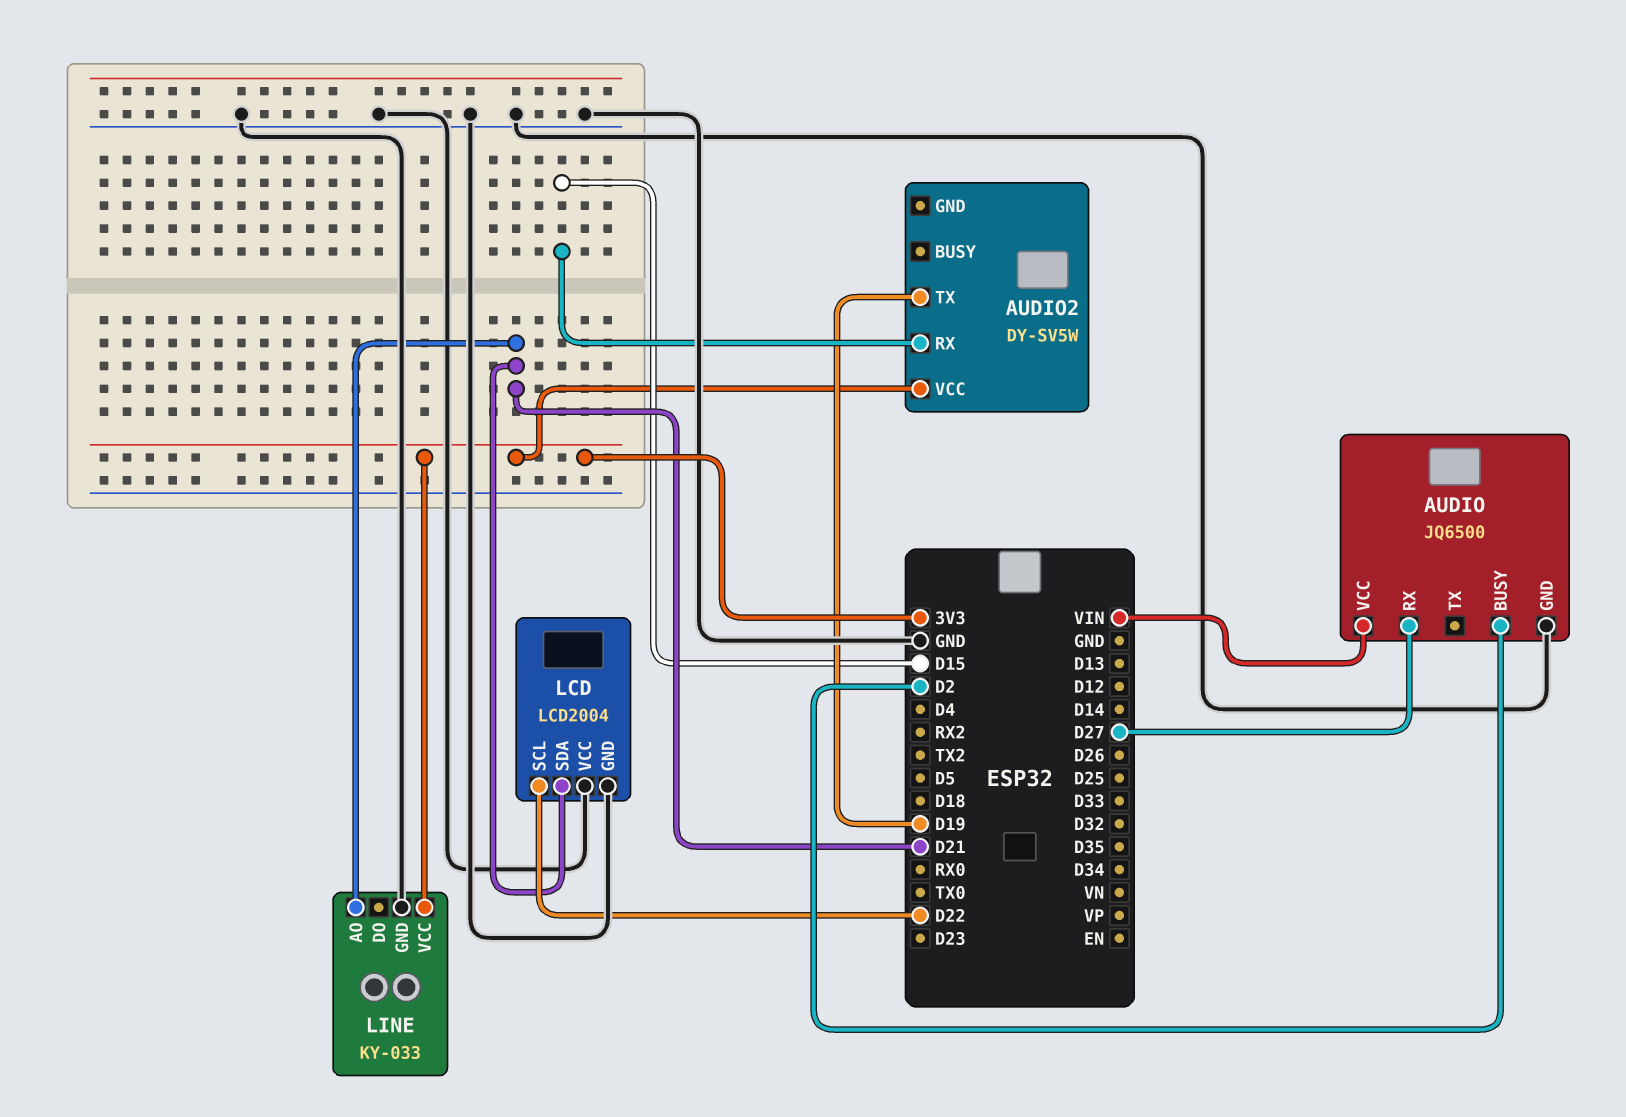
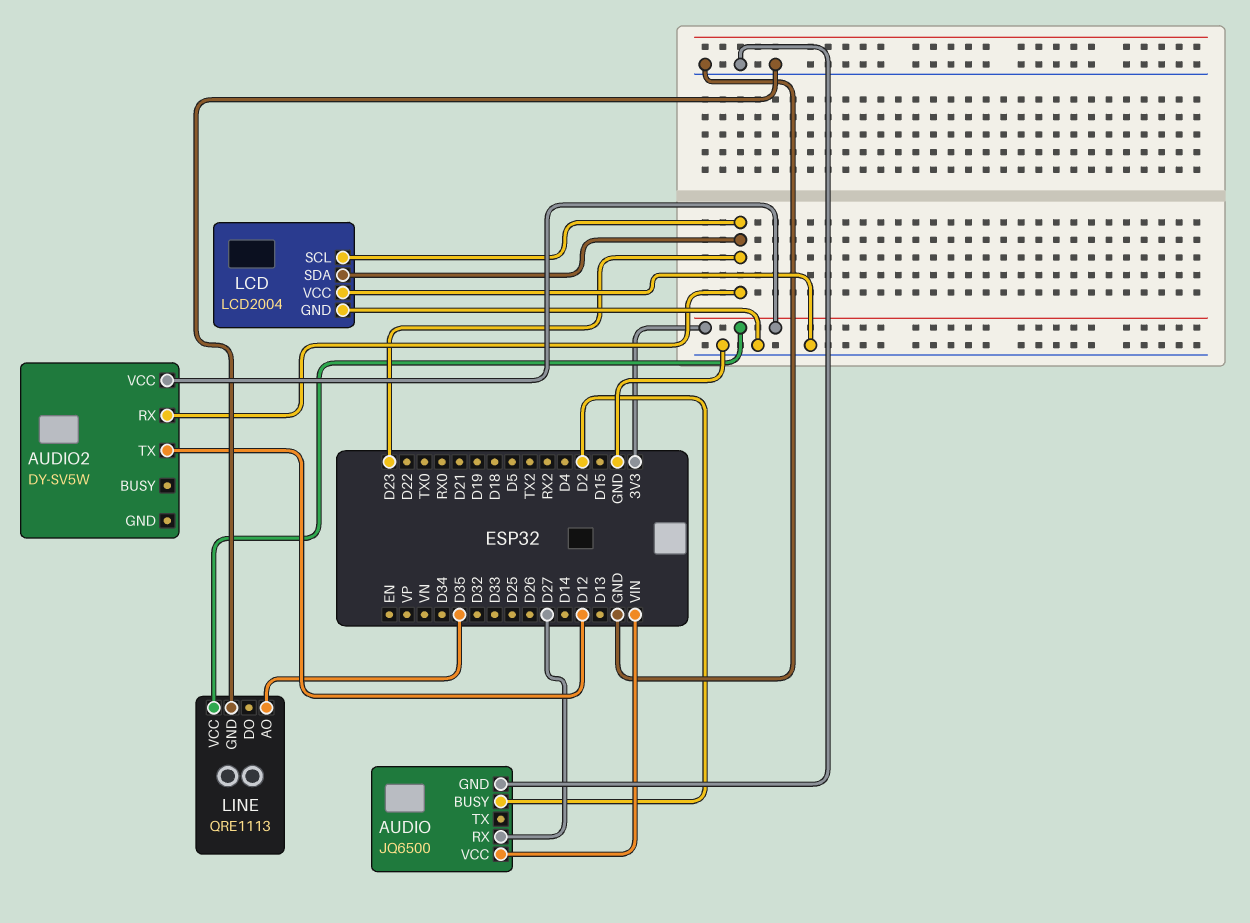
AUDIO2 pin RX: D15 -> D23
AUDIO2 pin TX: D19 -> D12
LCD pin SCL: D22 -> D23
LCD pin SDA: D21 -> D23
LINE: KY-033 -> QRE1113
LINE pin AO: D21 -> D35

